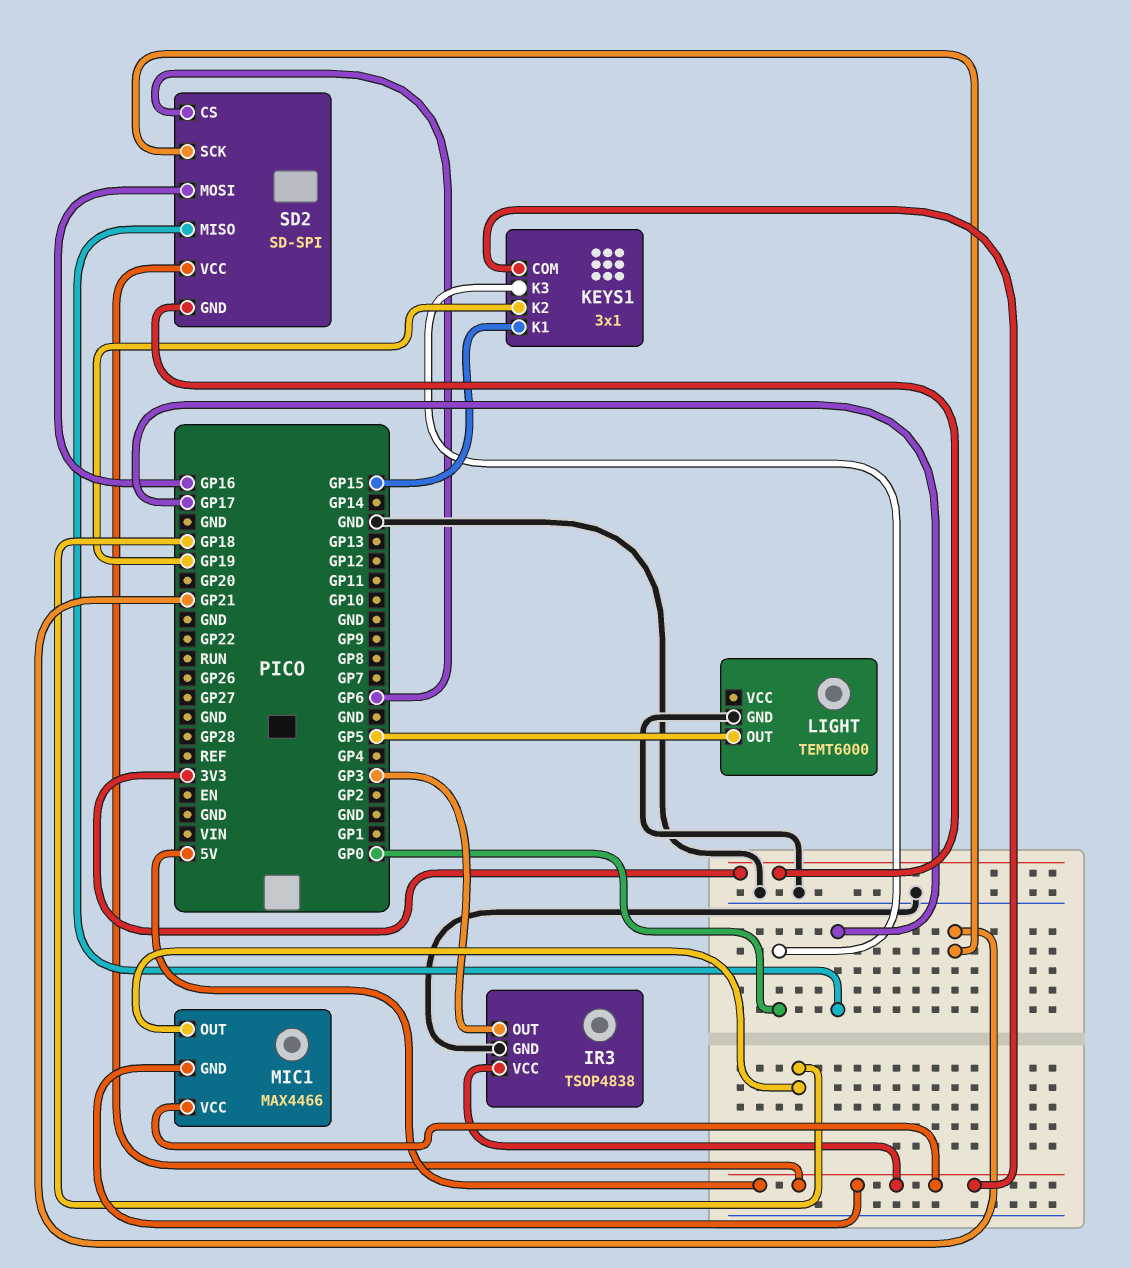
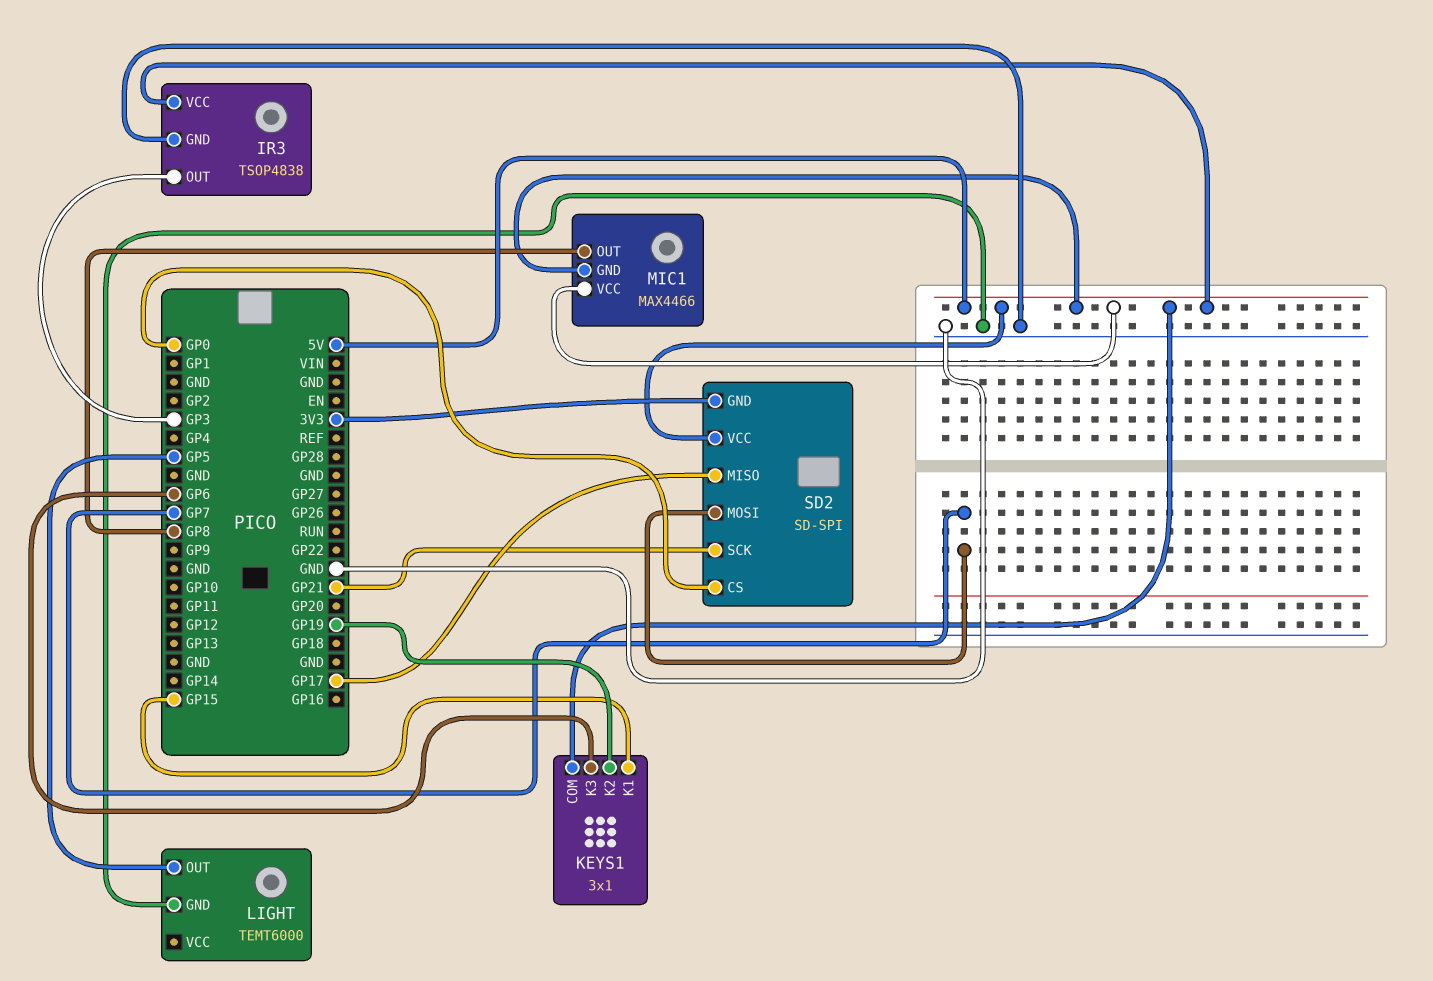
KEYS1 pin K3: GP0 -> GP6
MIC1 pin OUT: GP18 -> GP8
SD2 pin CS: GP6 -> GP0
SD2 pin MOSI: GP16 -> GP7

